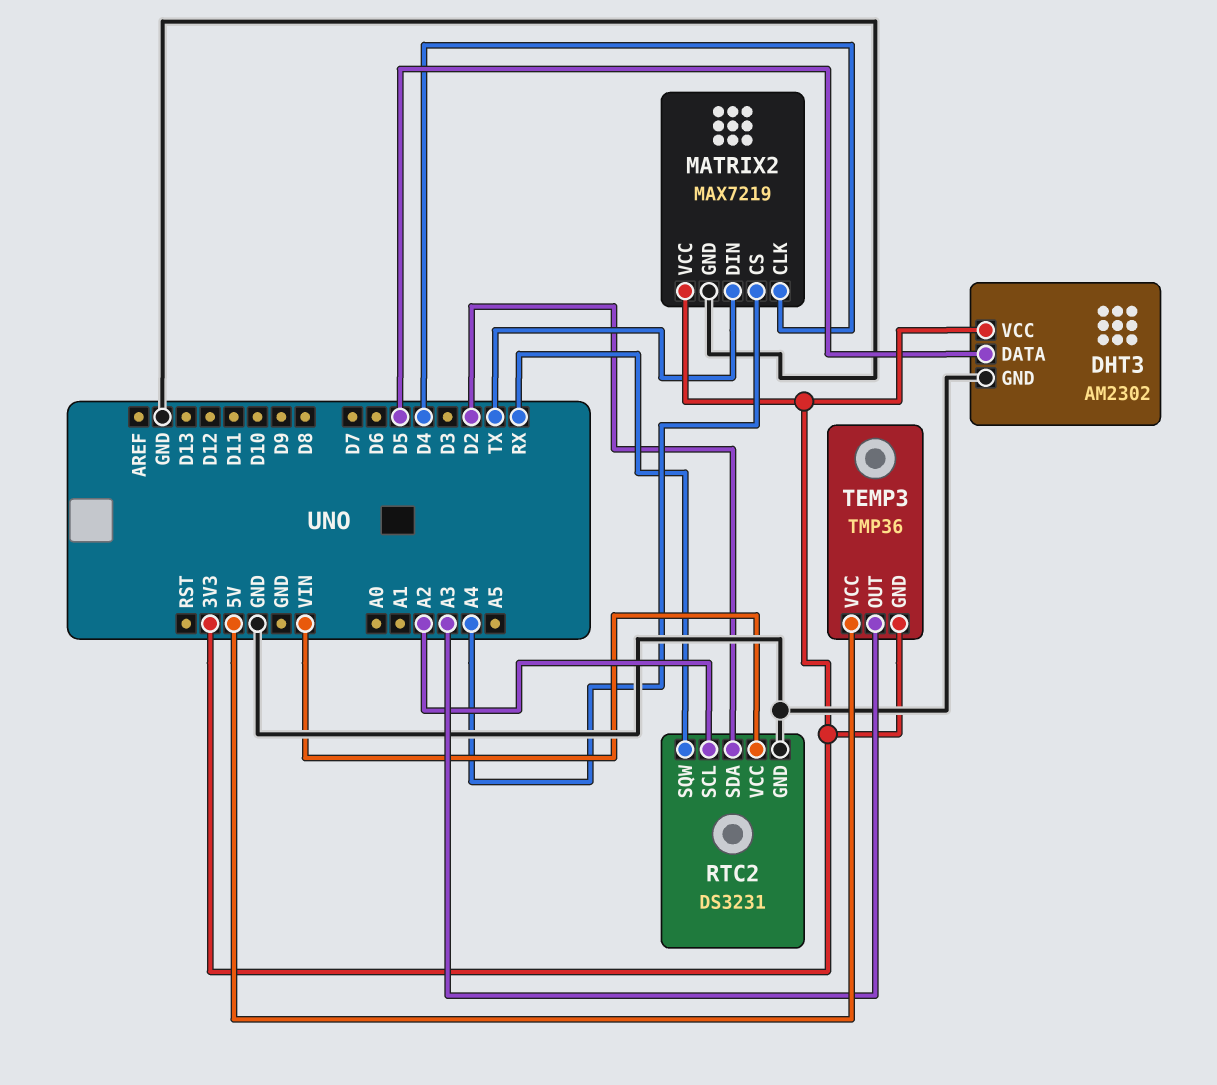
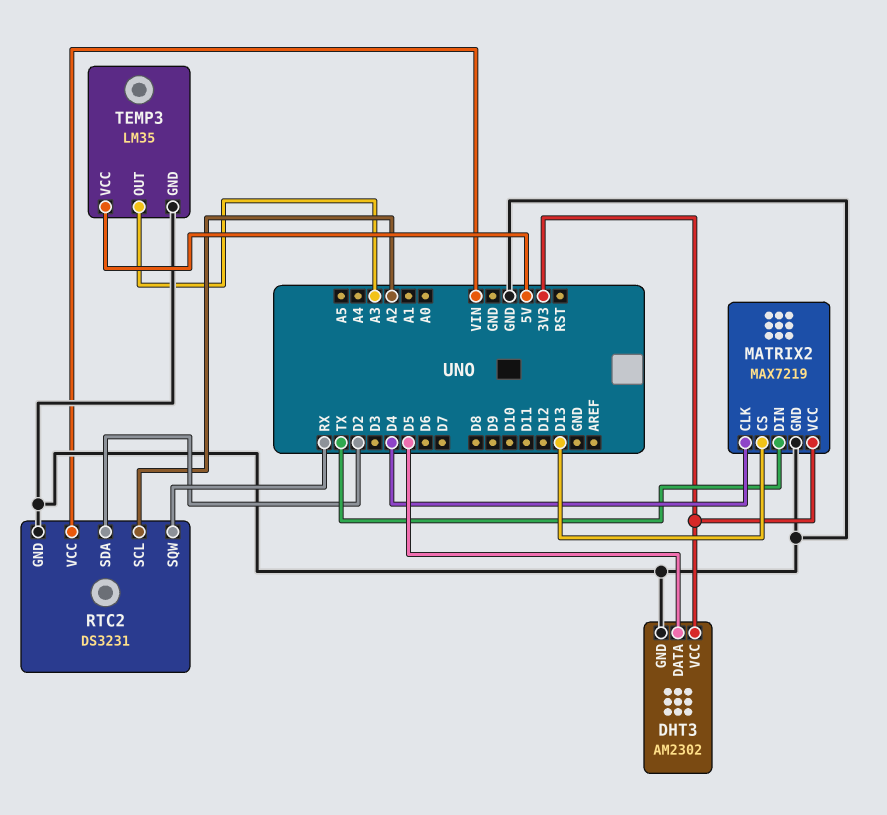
MATRIX2 pin CS: A4 -> D13
TEMP3: TMP36 -> LM35
TEMP3 pin GND: 3V3 -> GND

